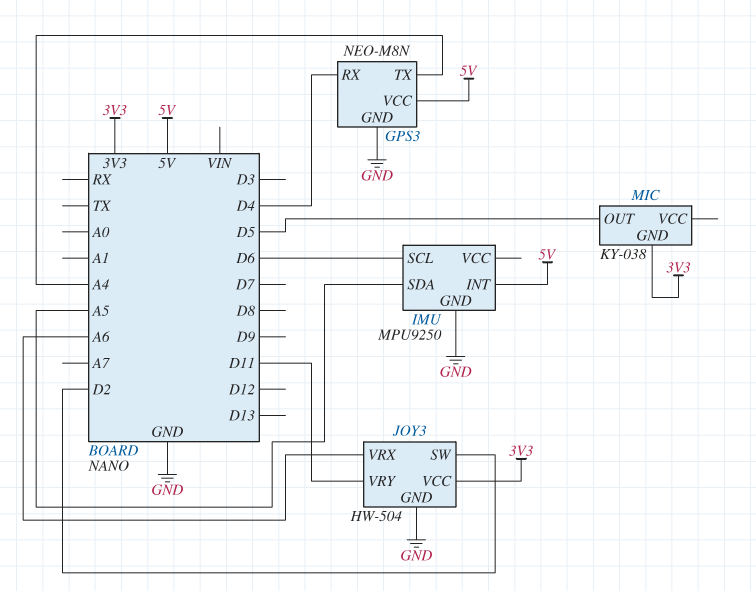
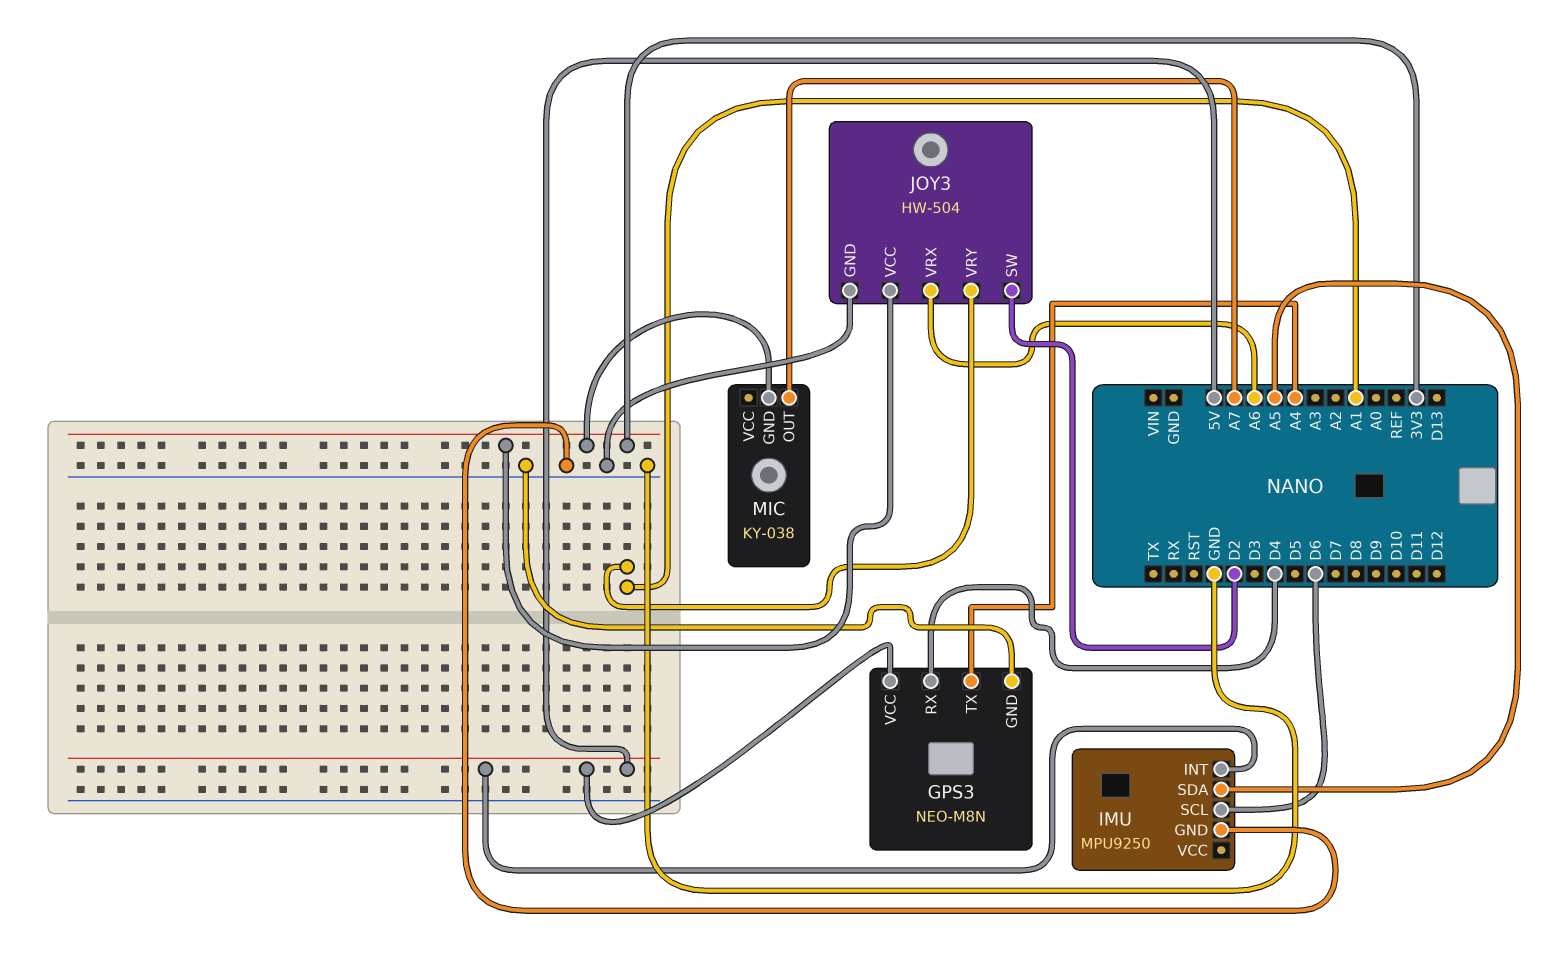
JOY3 pin VRY: D11 -> A1
MIC pin OUT: D5 -> A7

